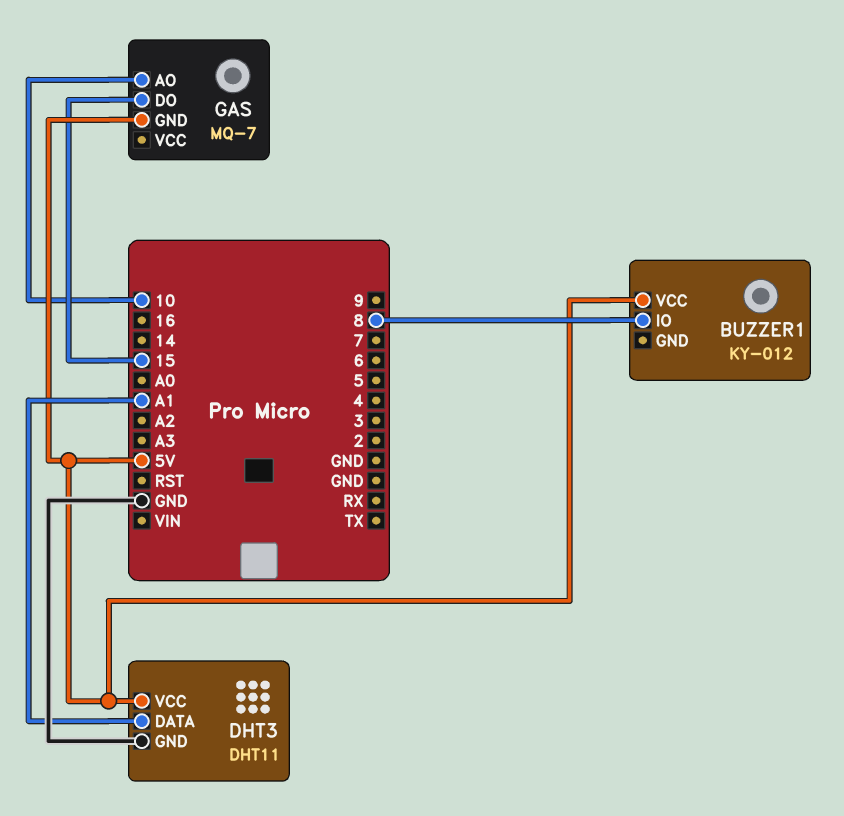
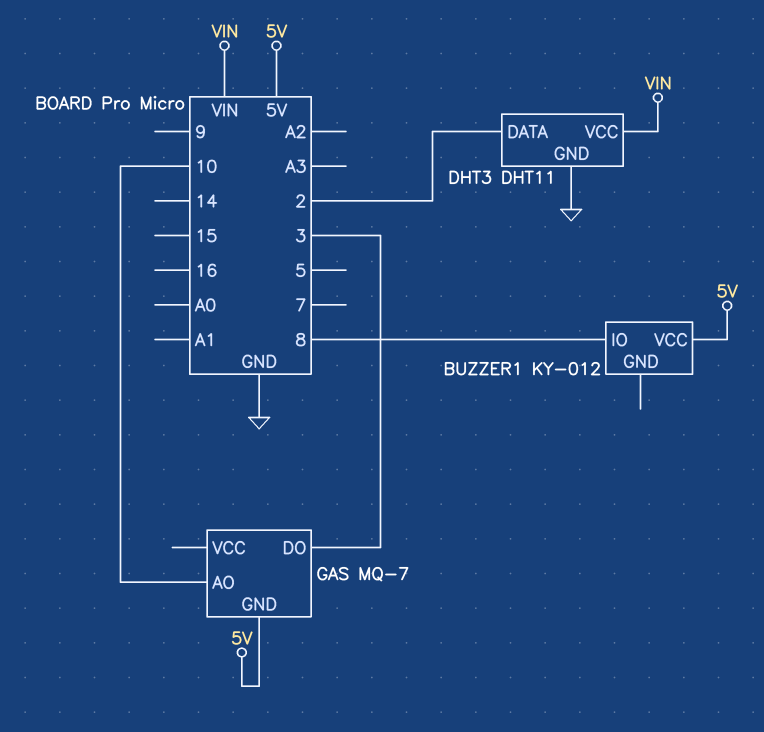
DHT3 pin DATA: A1 -> 2
DHT3 pin VCC: 5V -> VIN
GAS pin DO: 15 -> 3

